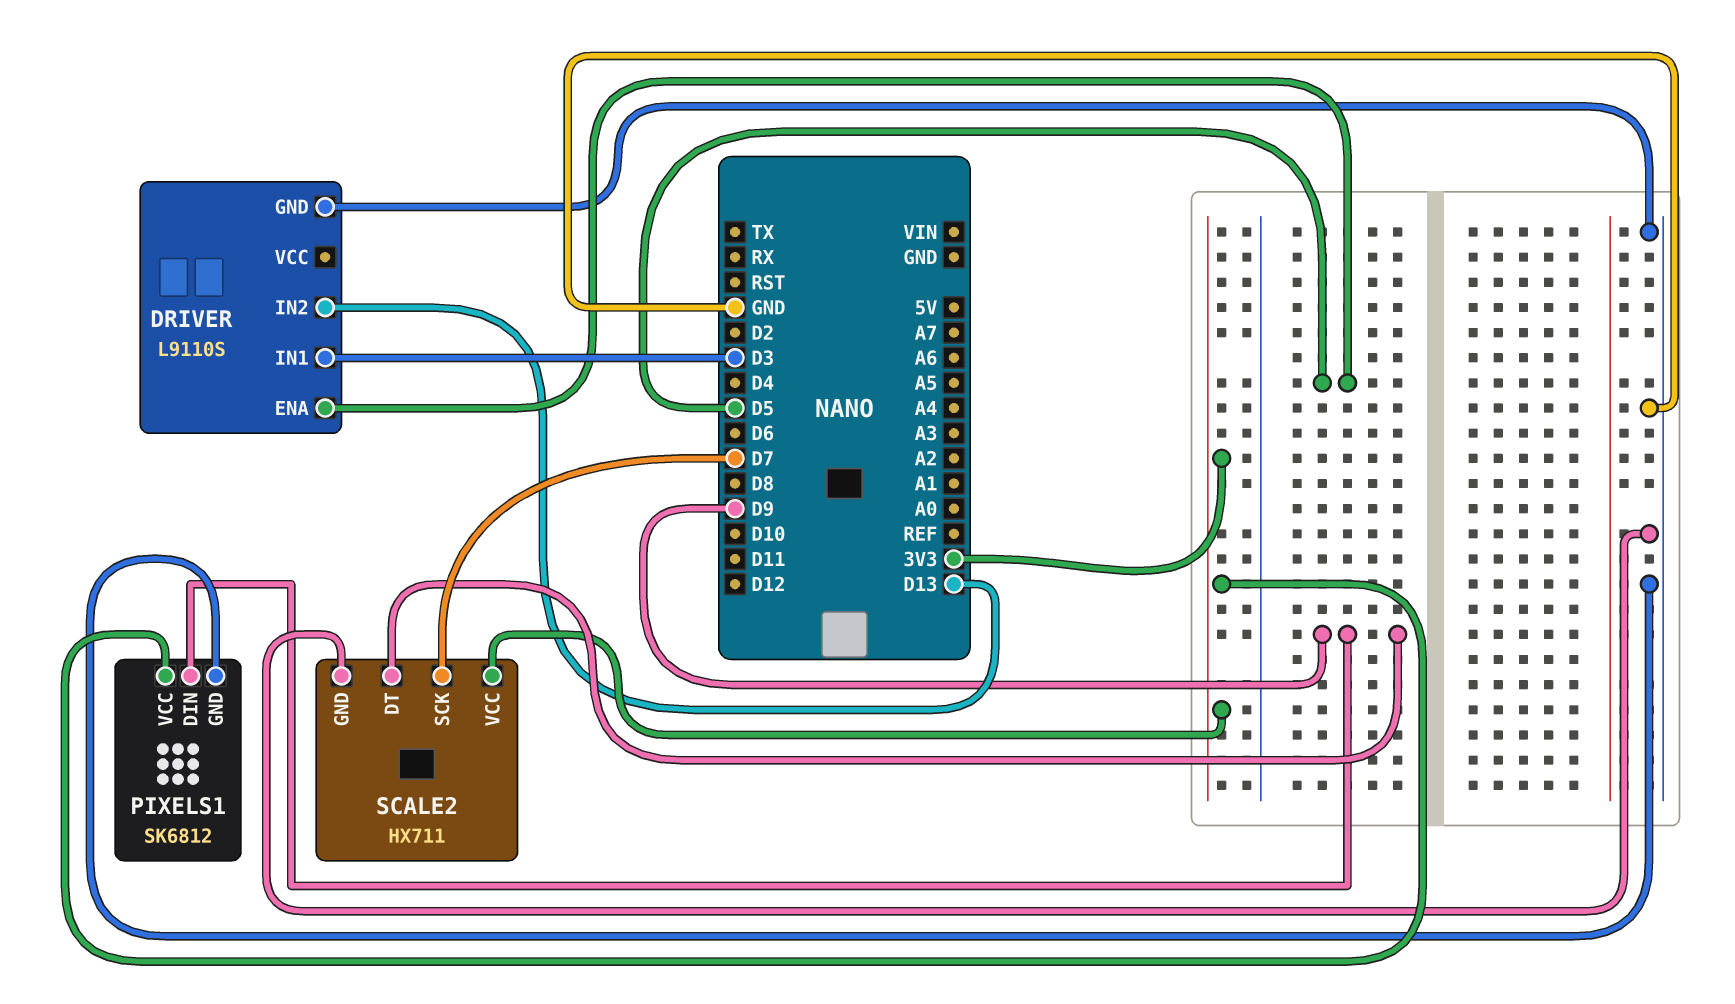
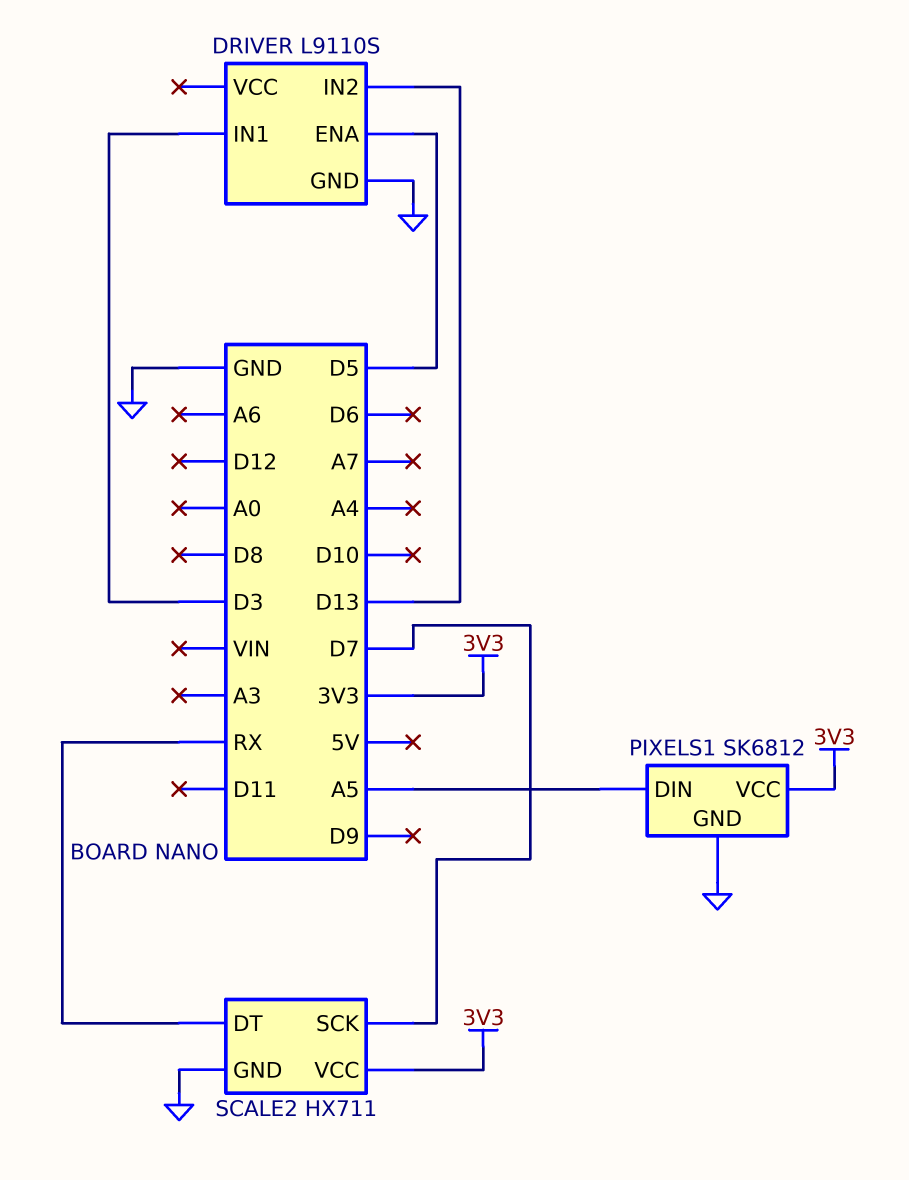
PIXELS1 pin DIN: D9 -> A5
SCALE2 pin DT: D9 -> RX

